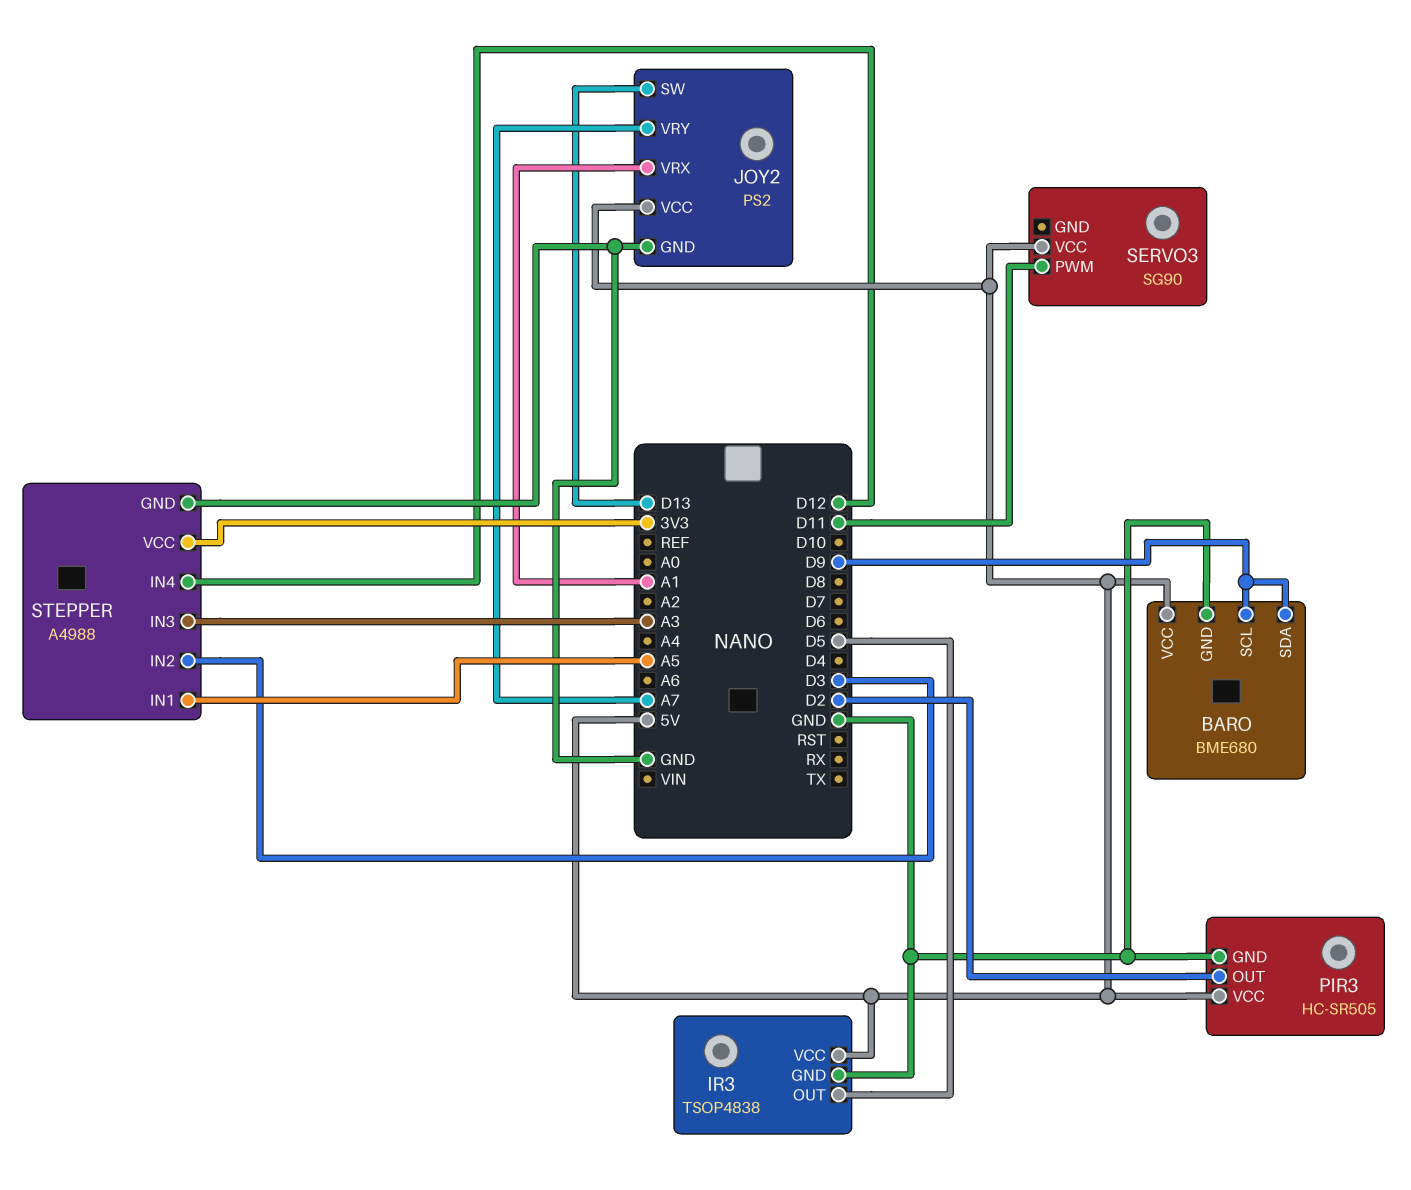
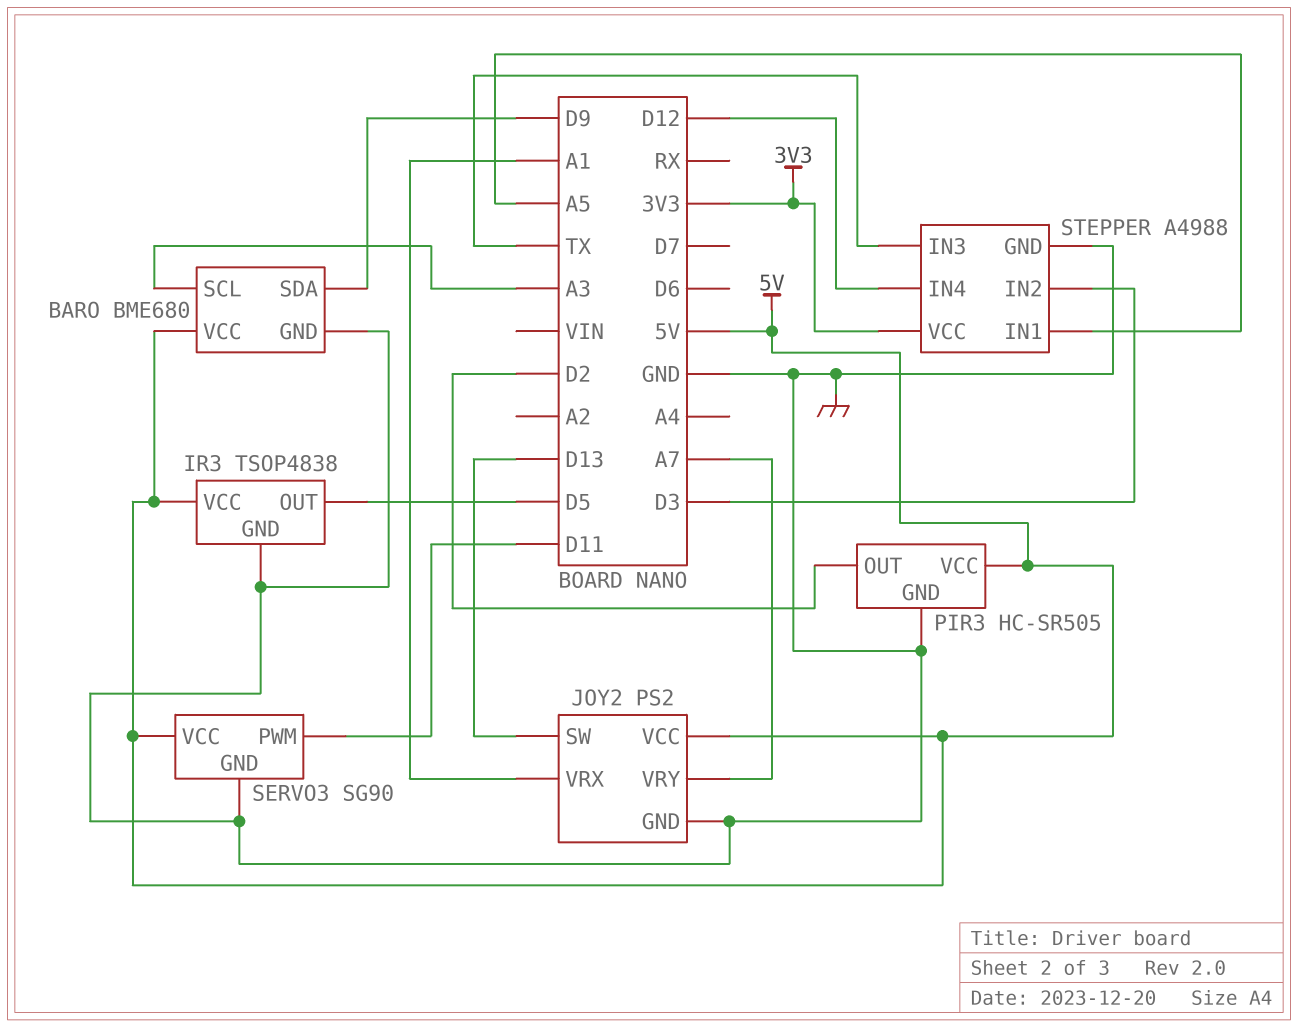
BARO pin SCL: D9 -> A3
SERVO3 pin GND: none -> GND
STEPPER pin IN3: A3 -> TX

